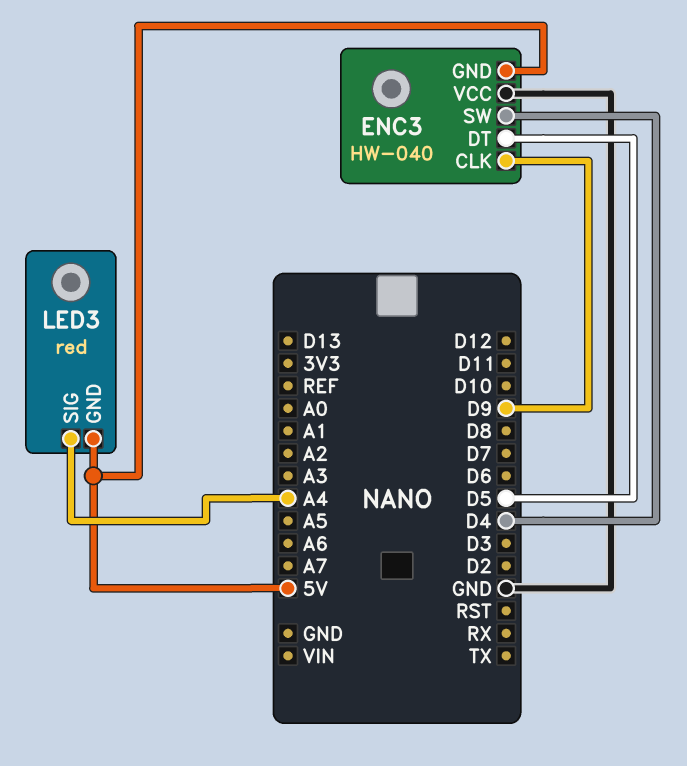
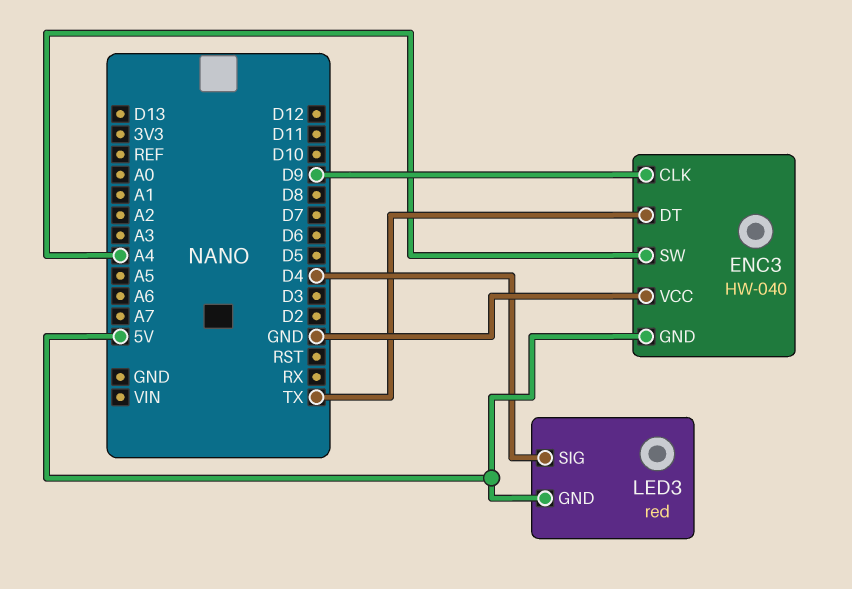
ENC3 pin DT: D5 -> TX
ENC3 pin SW: D4 -> A4
LED3 pin SIG: A4 -> D4

